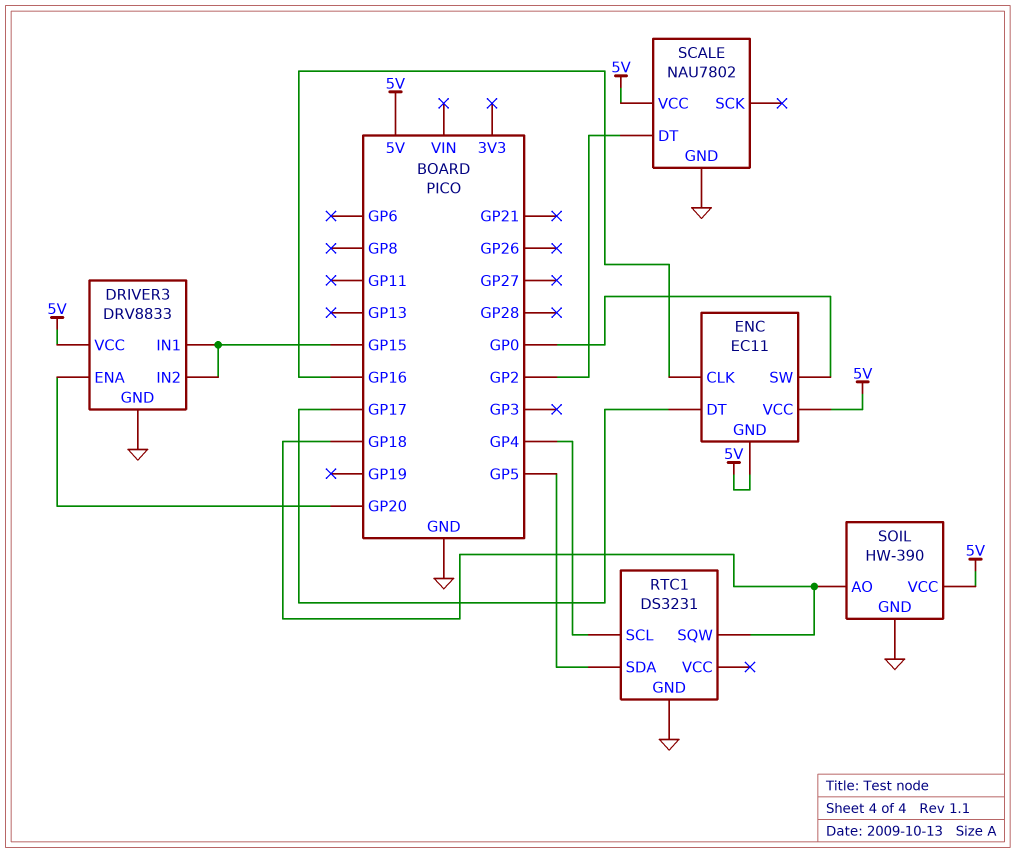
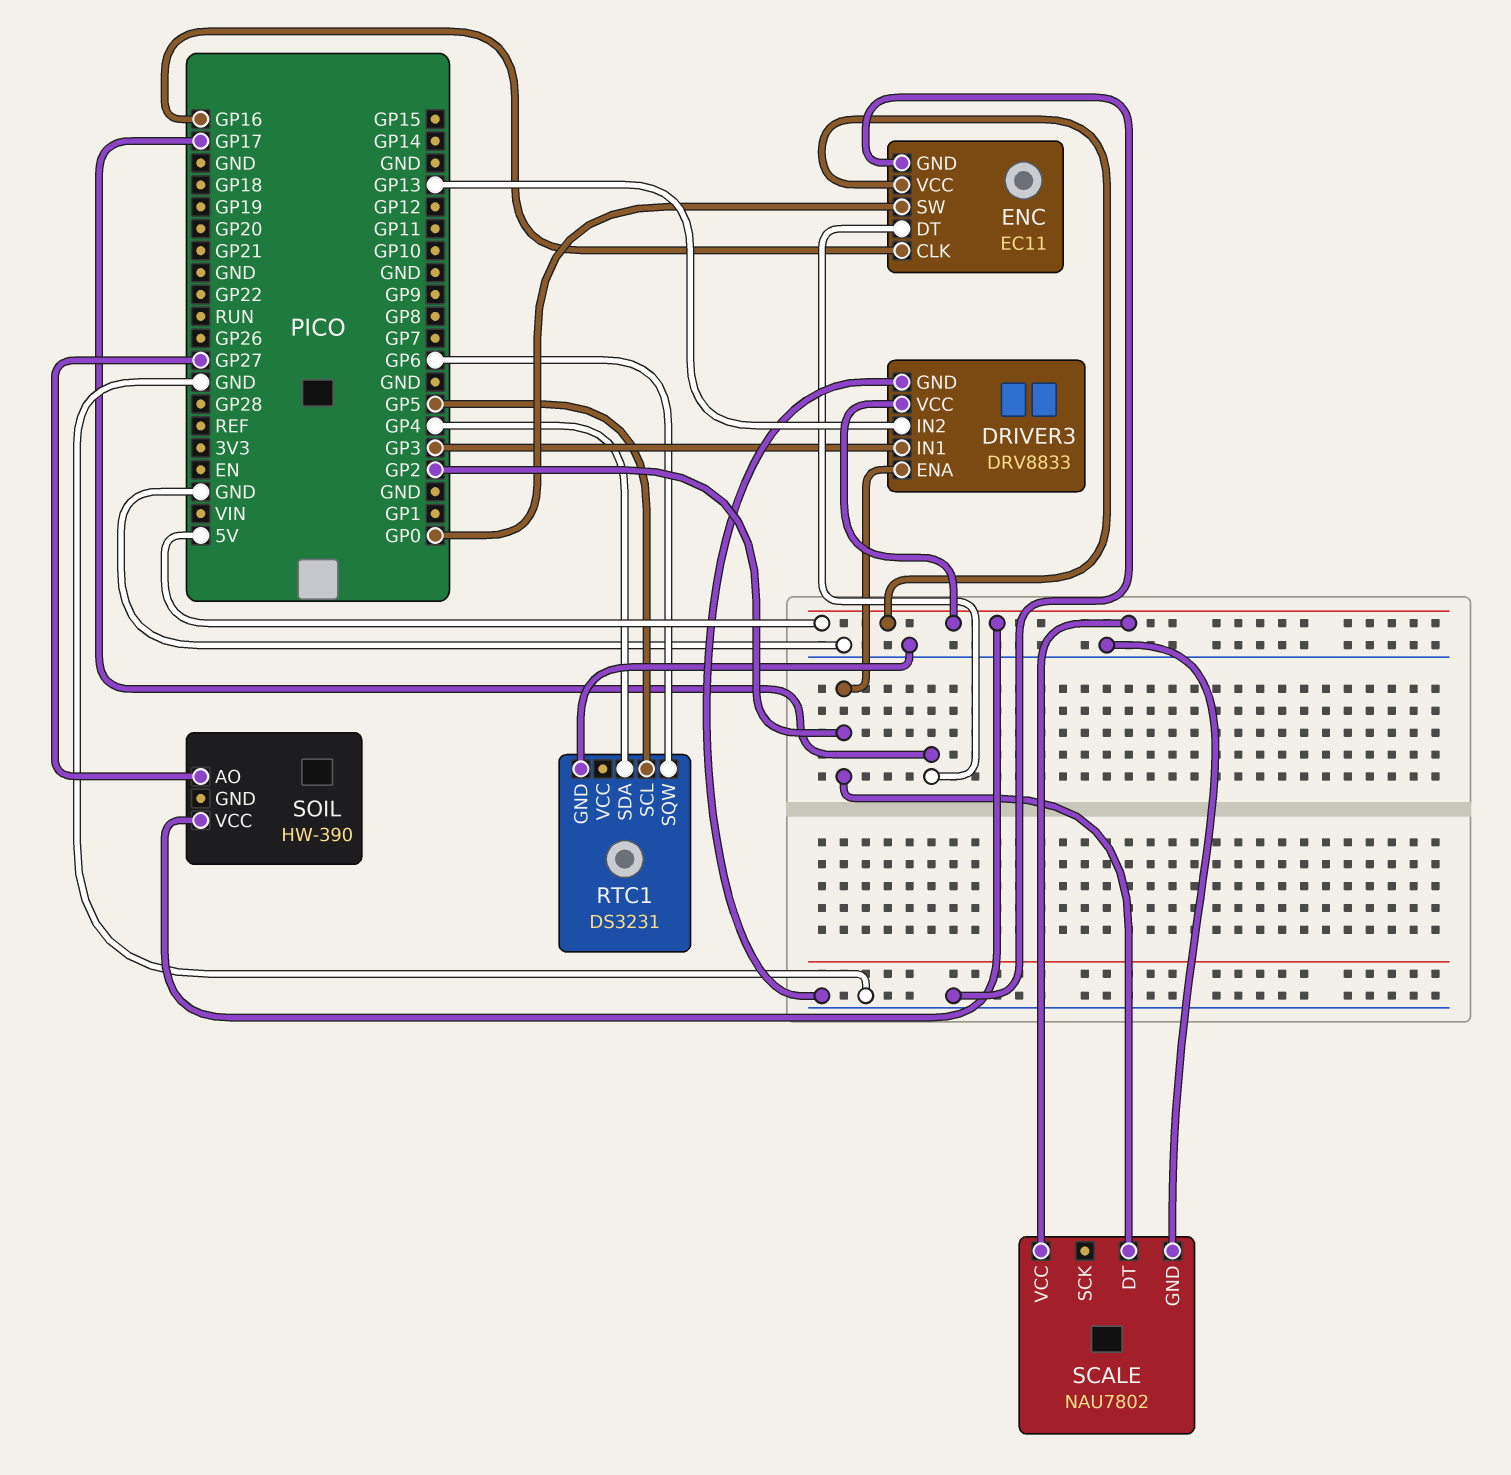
DRIVER3 pin ENA: GP20 -> GP2
DRIVER3 pin IN1: GP15 -> GP3
DRIVER3 pin IN2: GP15 -> GP13
ENC pin GND: 5V -> GND
RTC1 pin SCL: GP4 -> GP5
RTC1 pin SDA: GP5 -> GP4
RTC1 pin SQW: GP18 -> GP6
SOIL pin AO: GP18 -> GP27
SOIL pin GND: GND -> none

